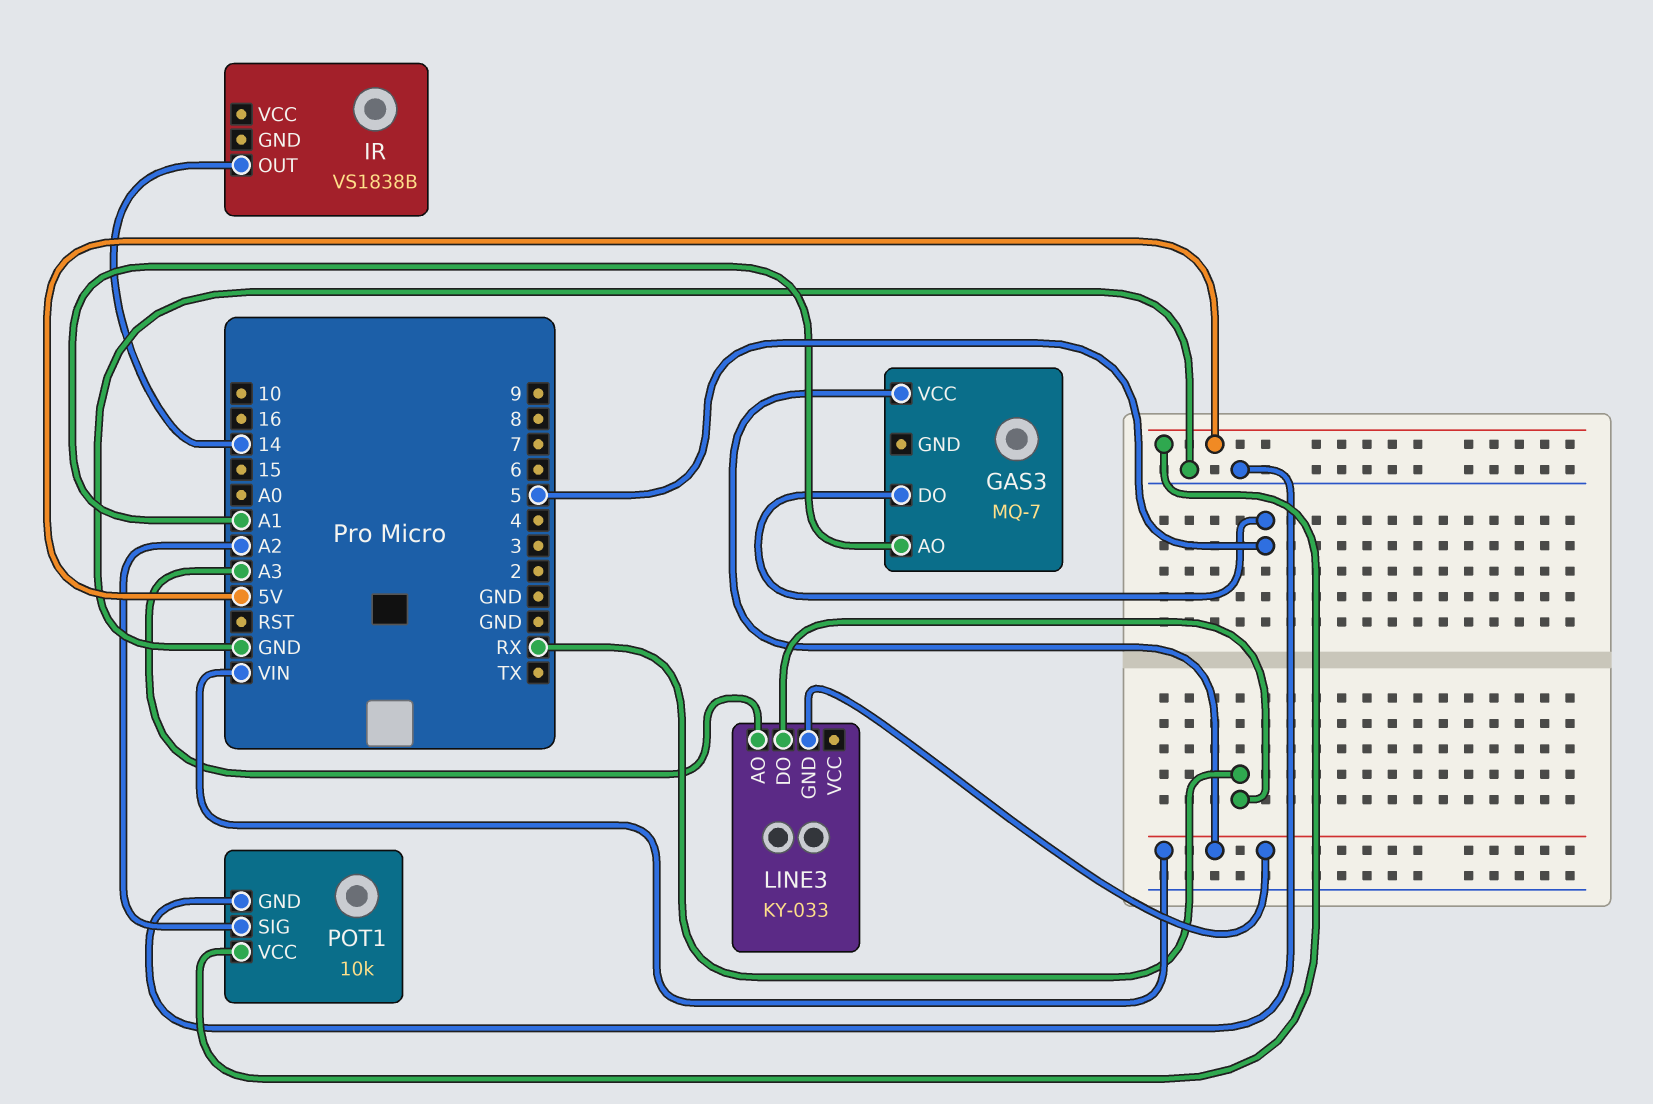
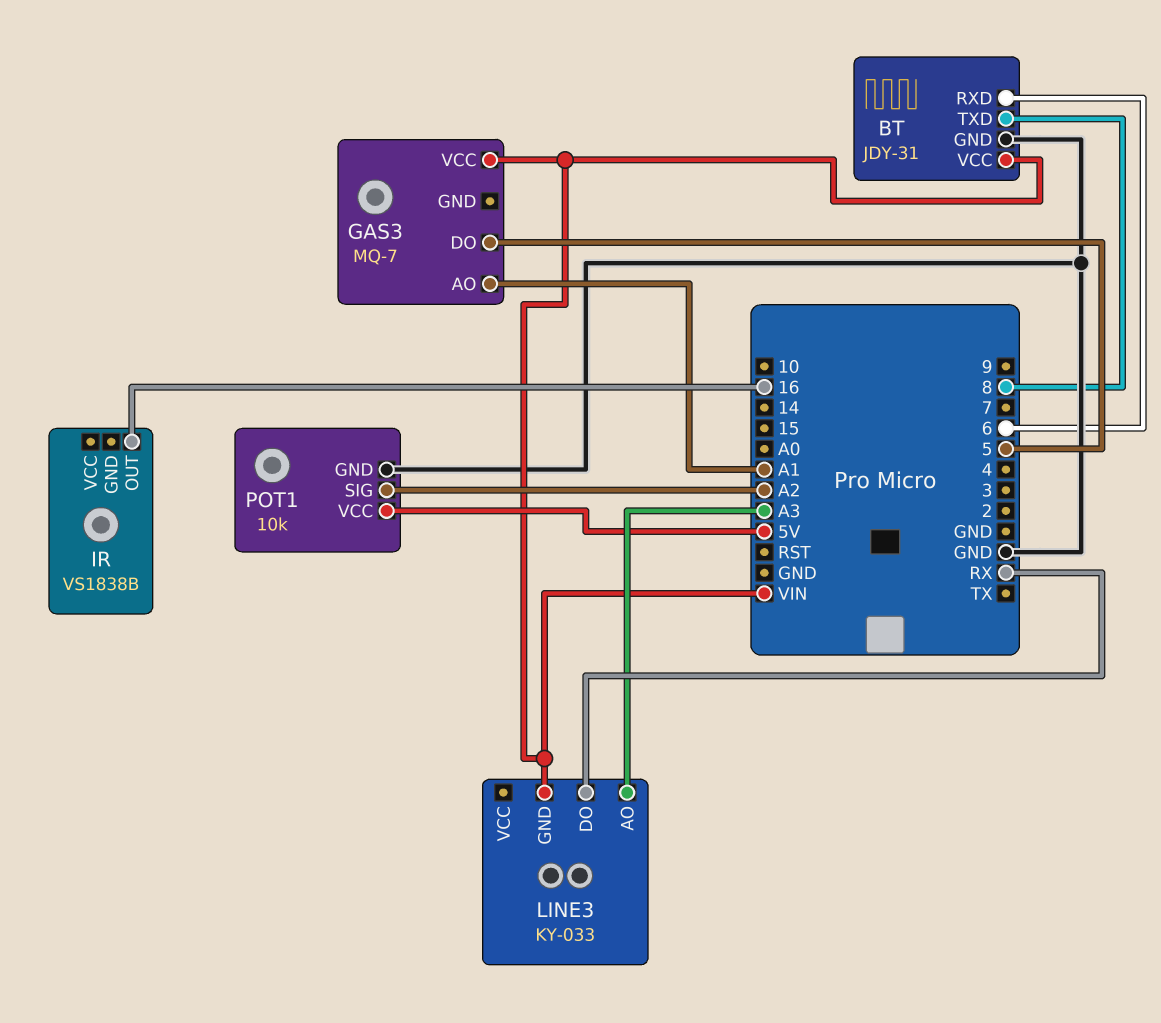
BT: none -> JDY-31
BT pin GND: none -> GND
BT pin RXD: none -> 6
BT pin TXD: none -> 8
BT pin VCC: none -> VIN
IR pin OUT: 14 -> 16

